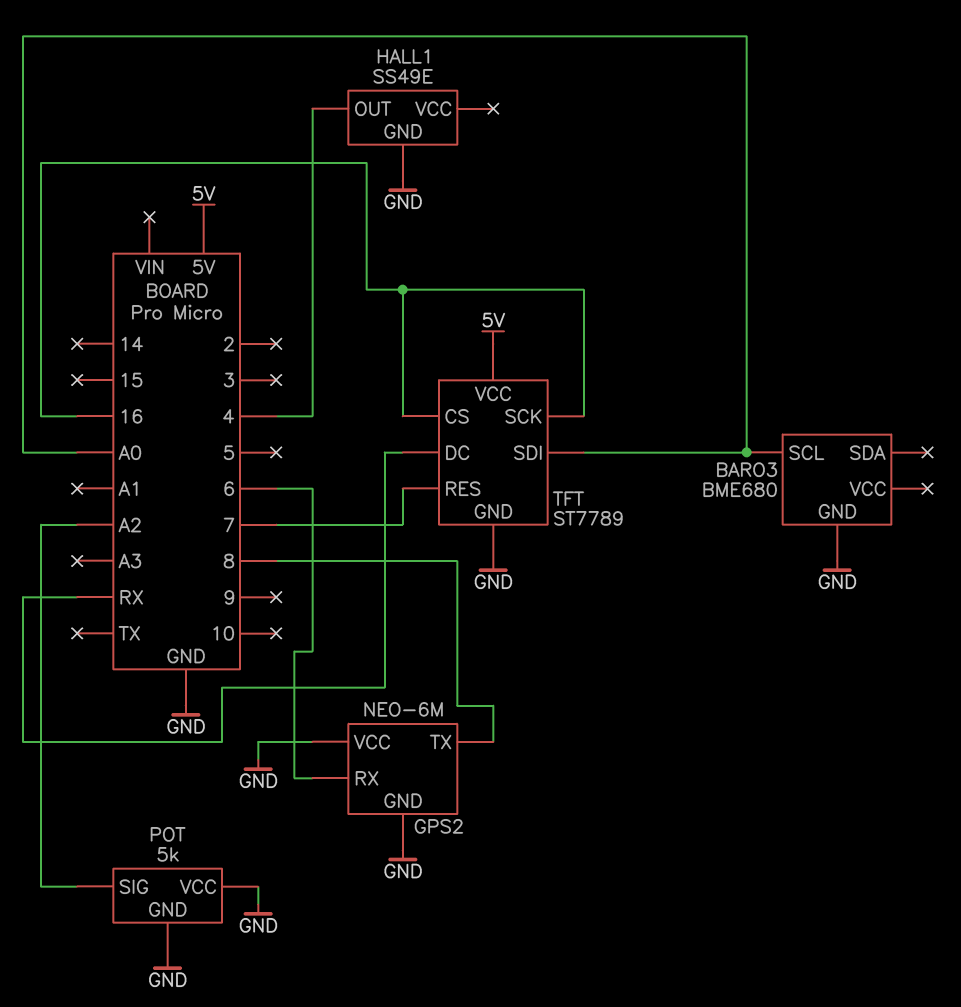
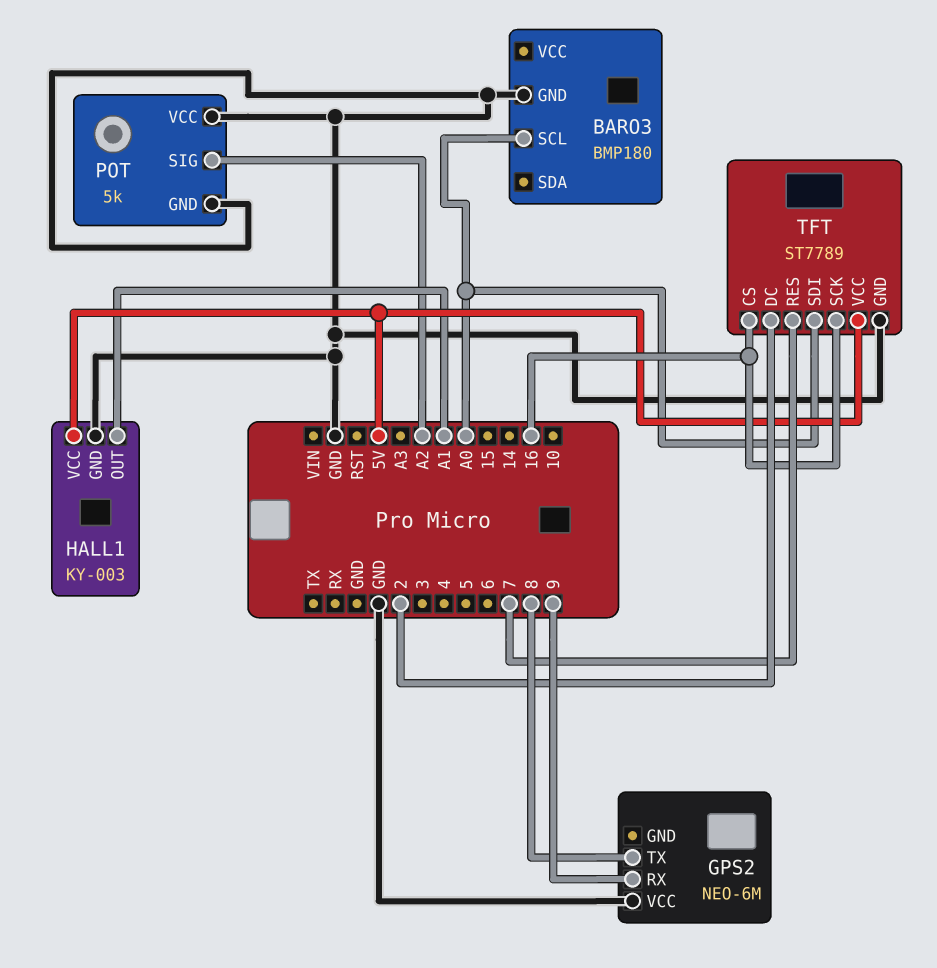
BARO3: BME680 -> BMP180
GPS2 pin GND: GND -> none
GPS2 pin RX: 6 -> 9
HALL1: SS49E -> KY-003
HALL1 pin OUT: 4 -> A1
HALL1 pin VCC: none -> 5V
TFT pin DC: RX -> 2

